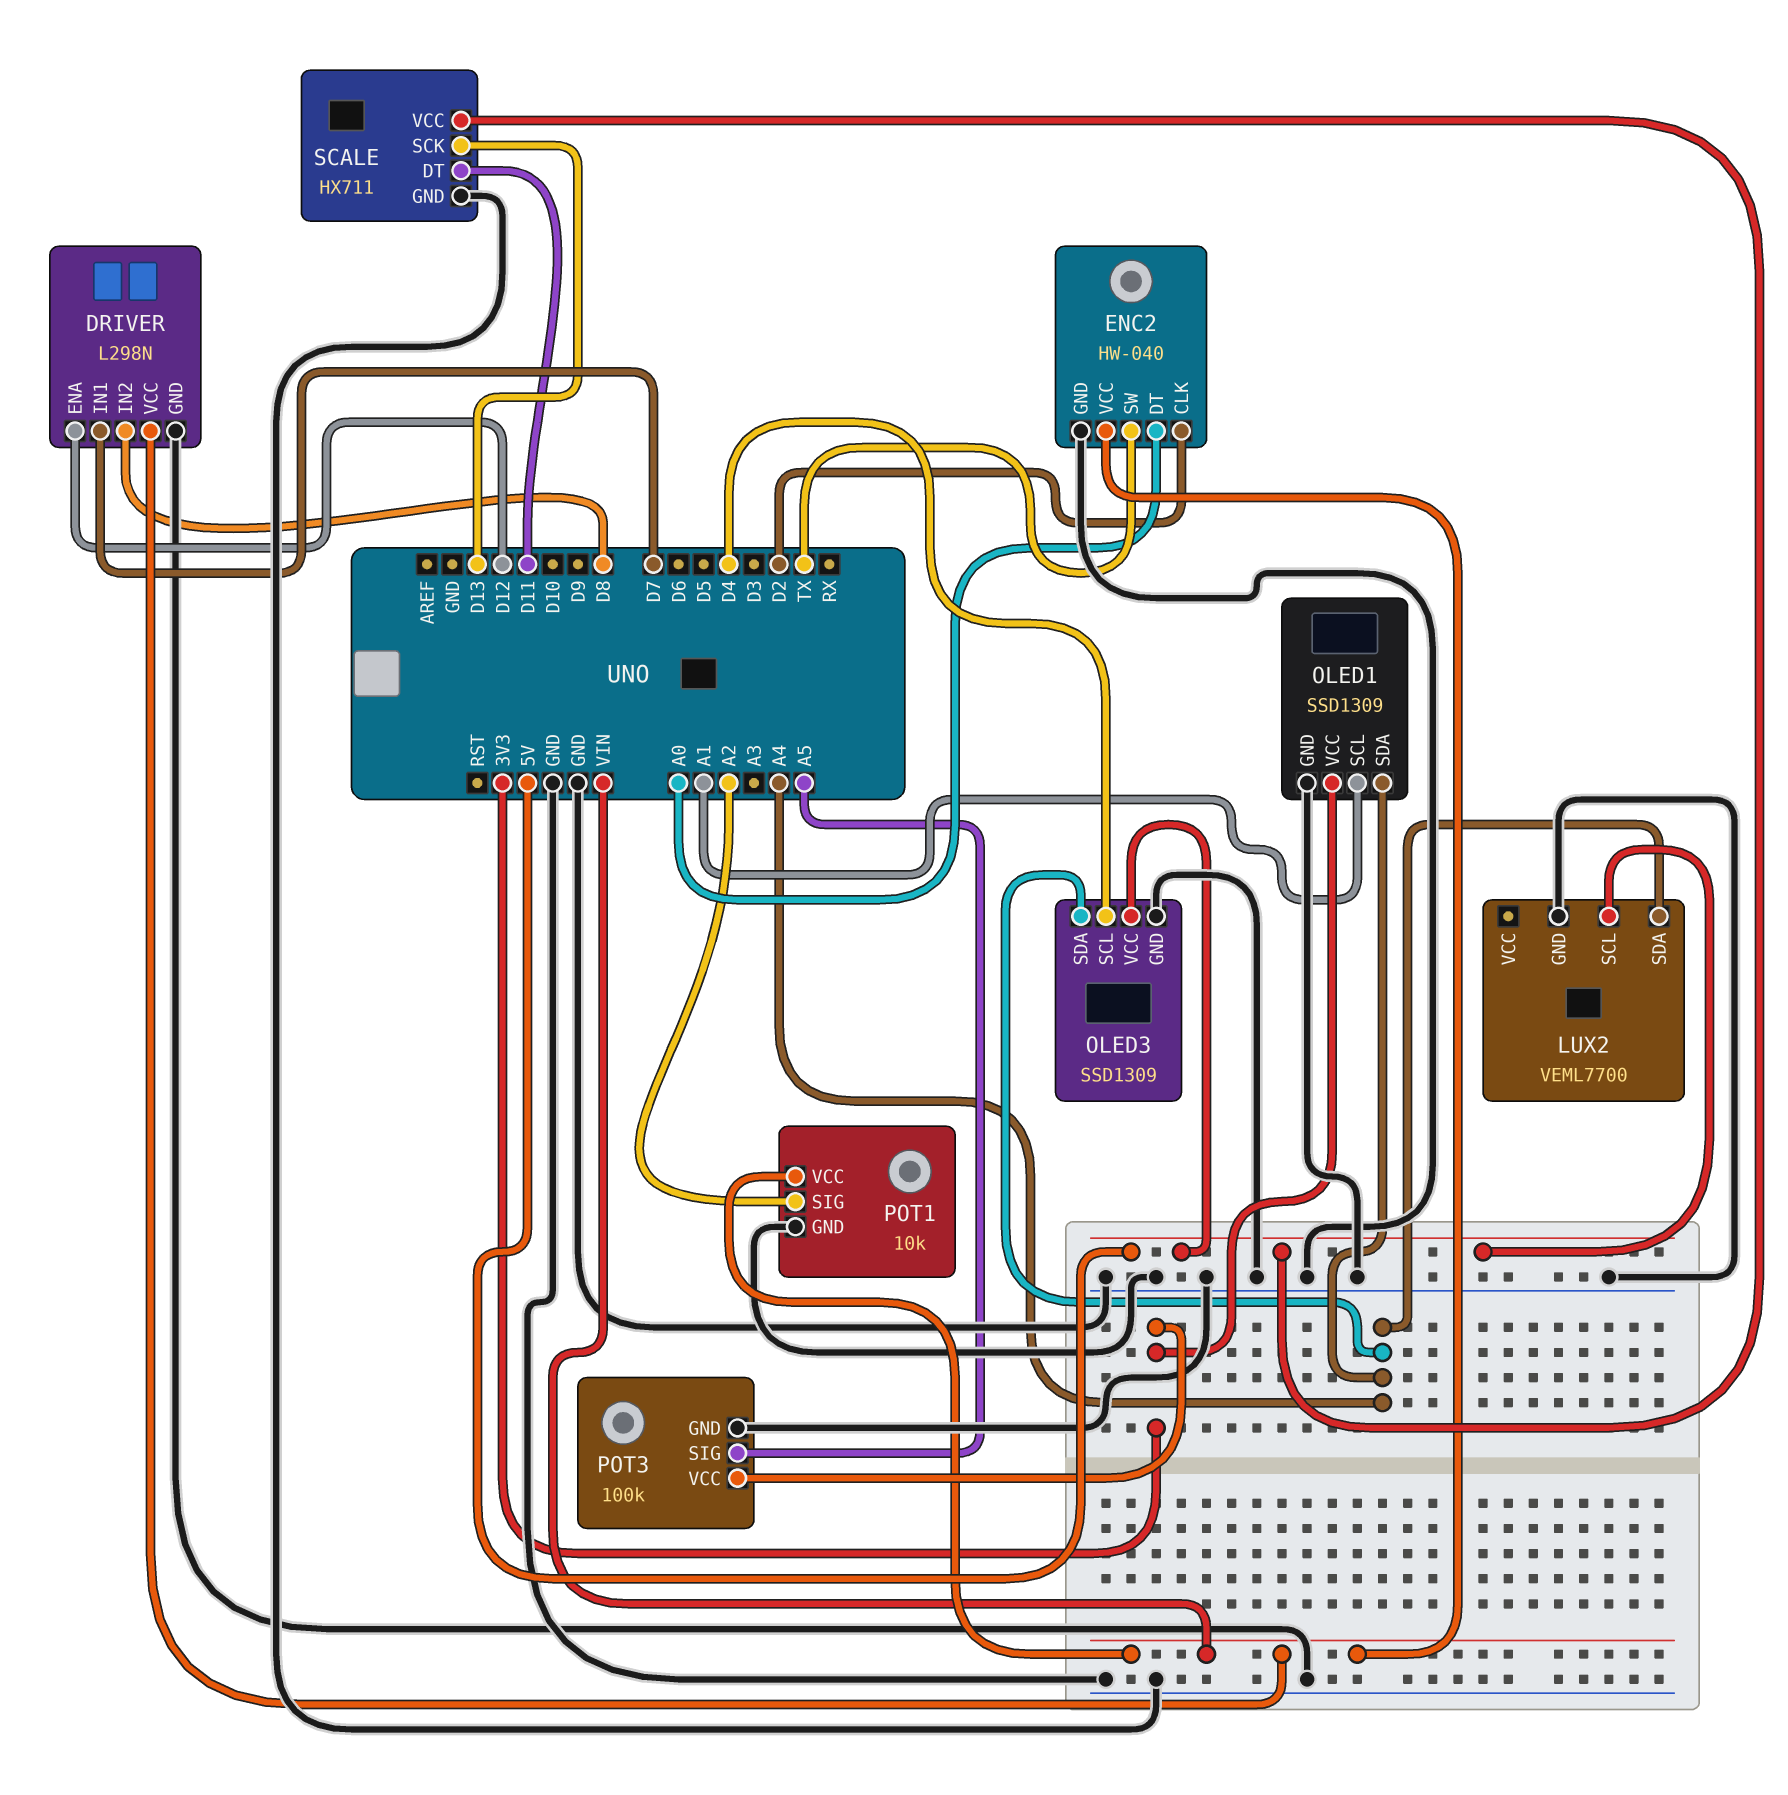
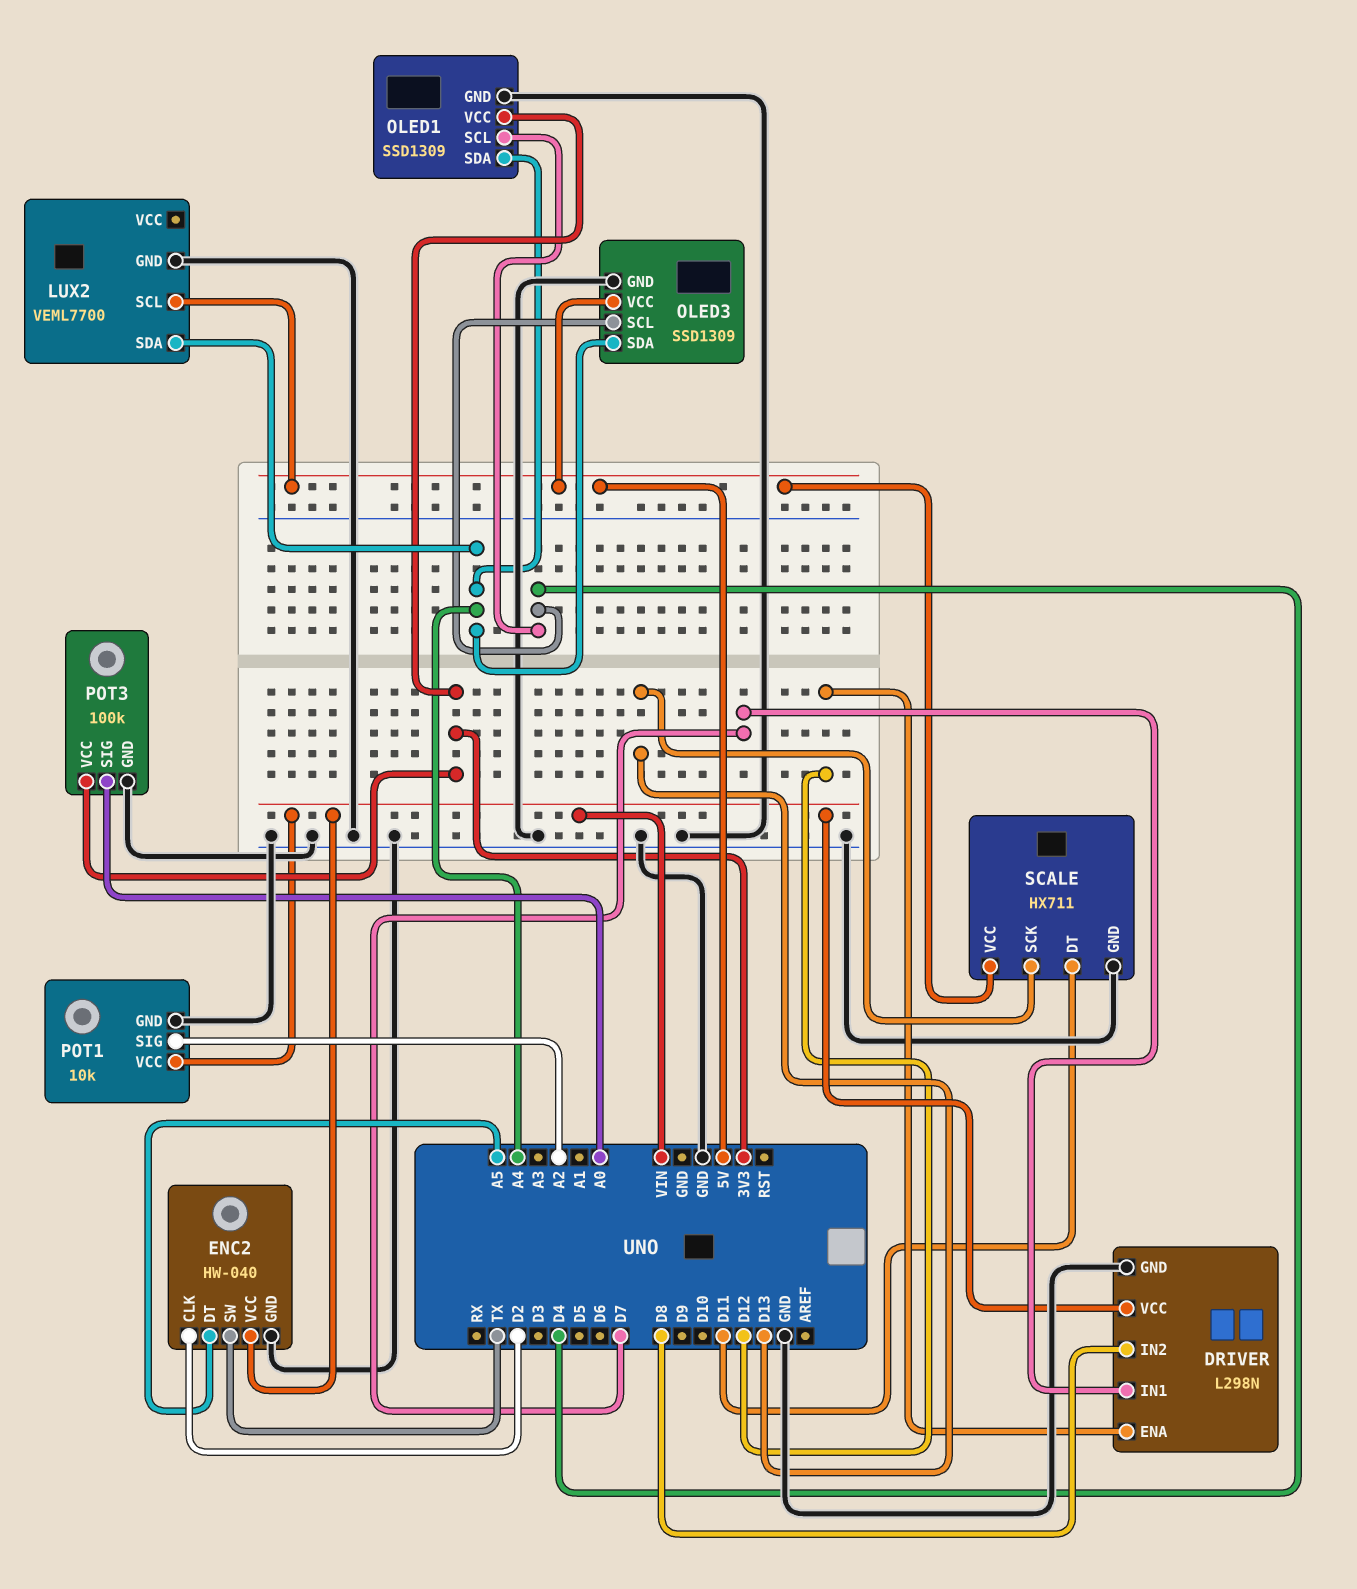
ENC2 pin DT: A0 -> A5
OLED1 pin SCL: A1 -> D4
POT3 pin SIG: A5 -> A0

